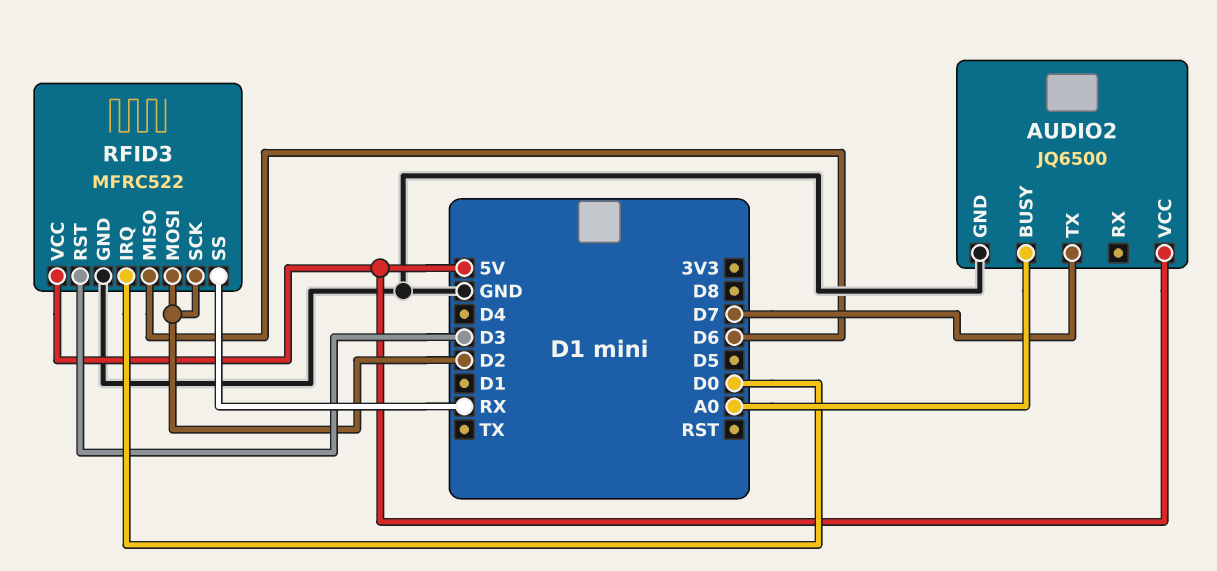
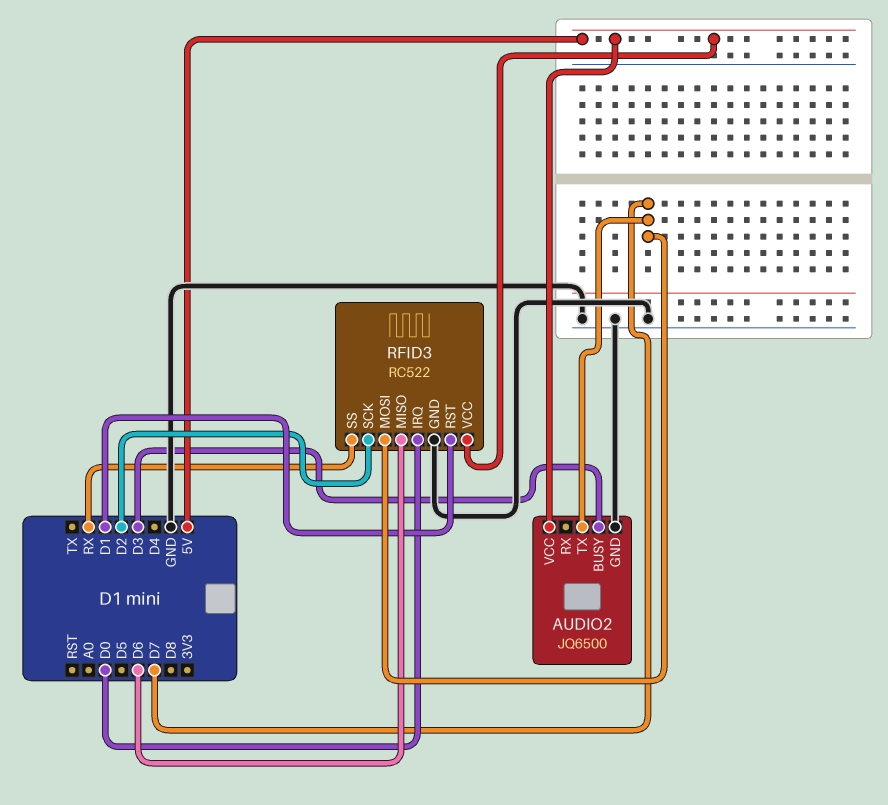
AUDIO2 pin BUSY: A0 -> D3
RFID3: MFRC522 -> RC522
RFID3 pin MOSI: D2 -> D7
RFID3 pin RST: D3 -> D1

